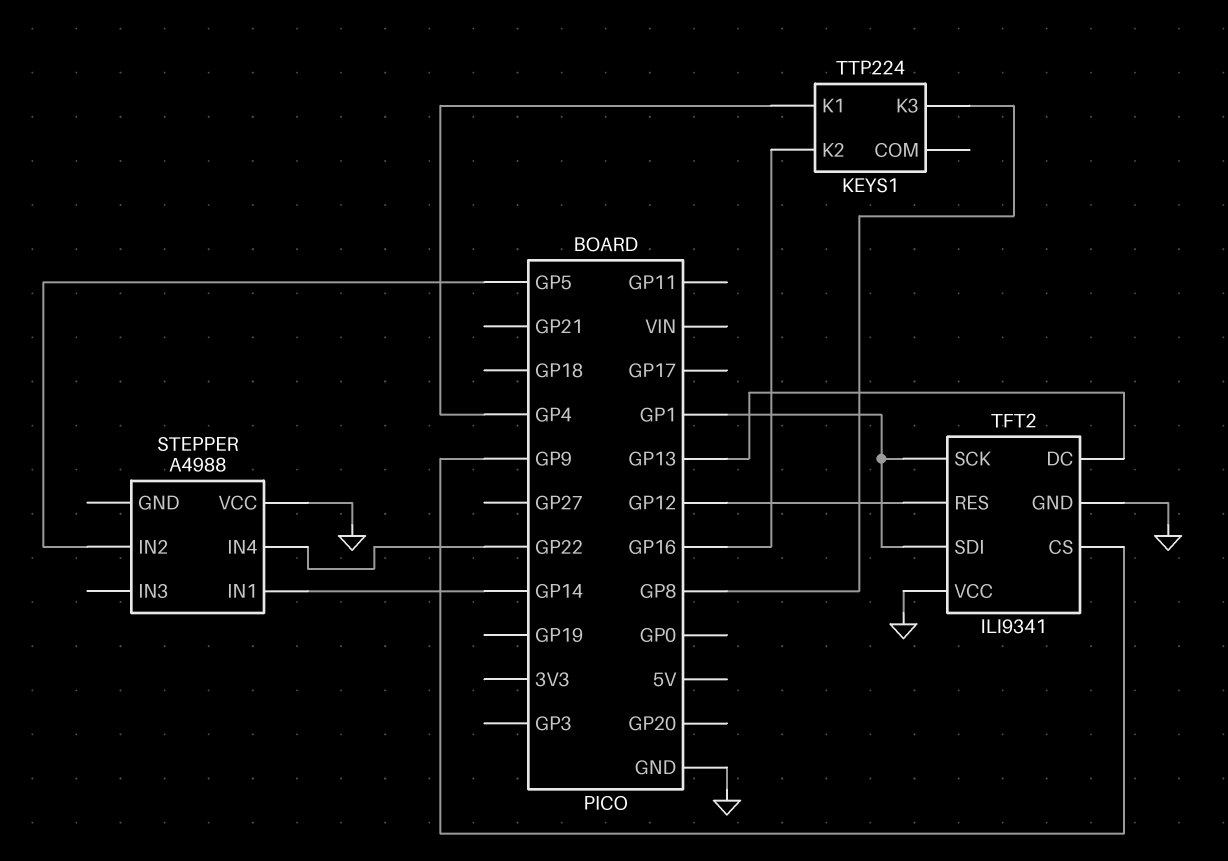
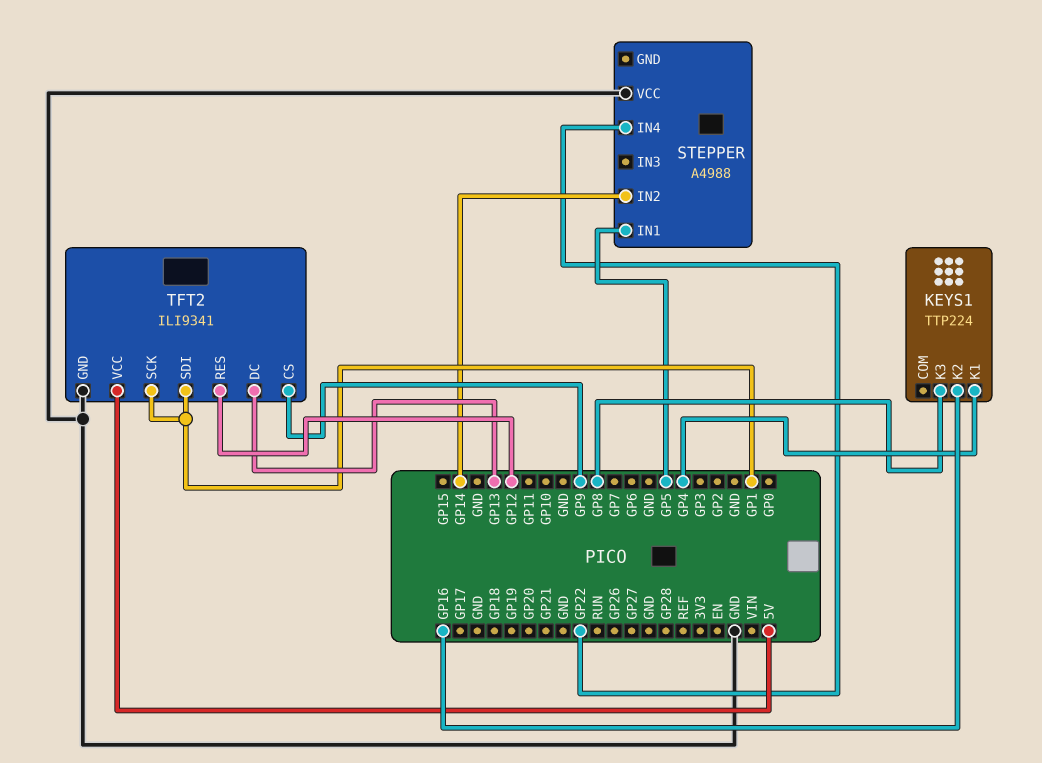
STEPPER pin IN1: GP14 -> GP5
STEPPER pin IN2: GP5 -> GP14
TFT2 pin VCC: GND -> 5V

